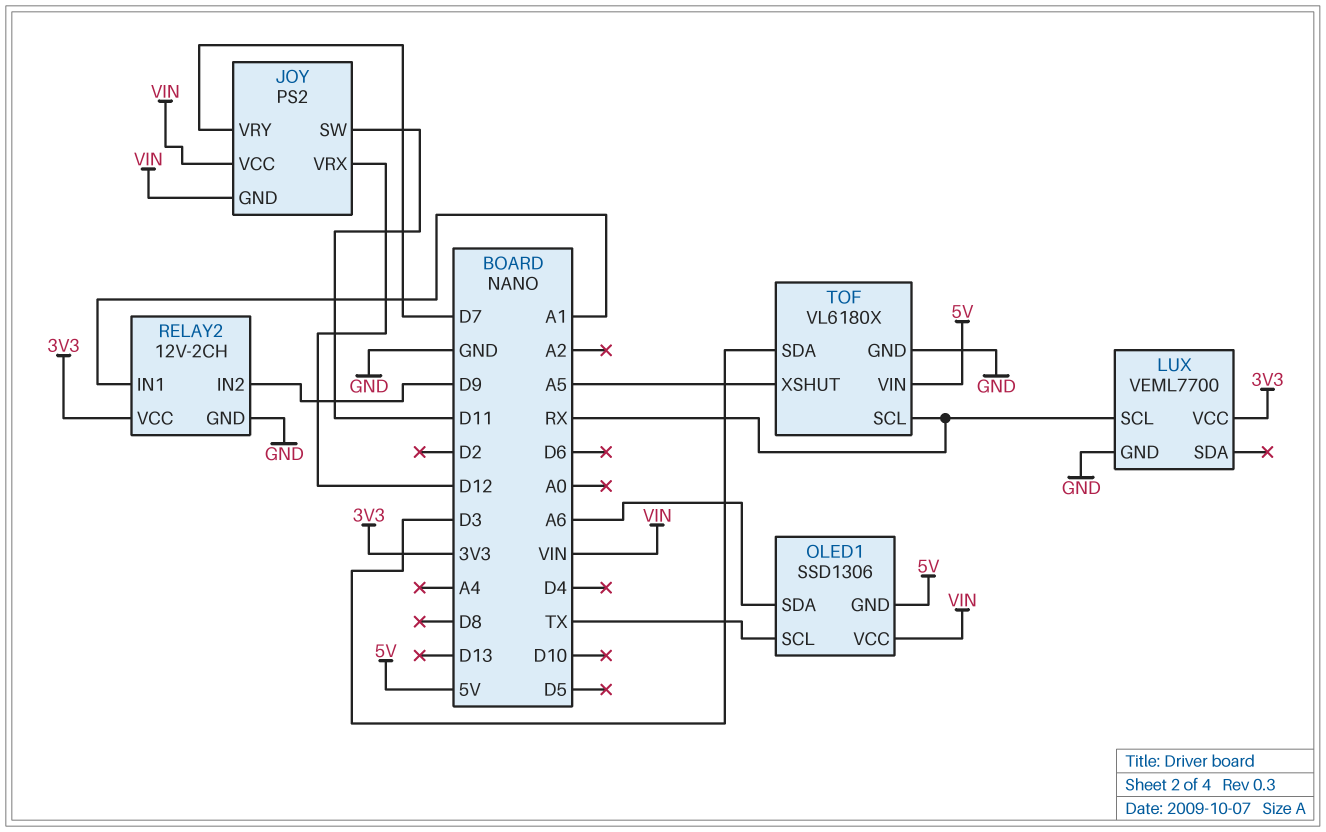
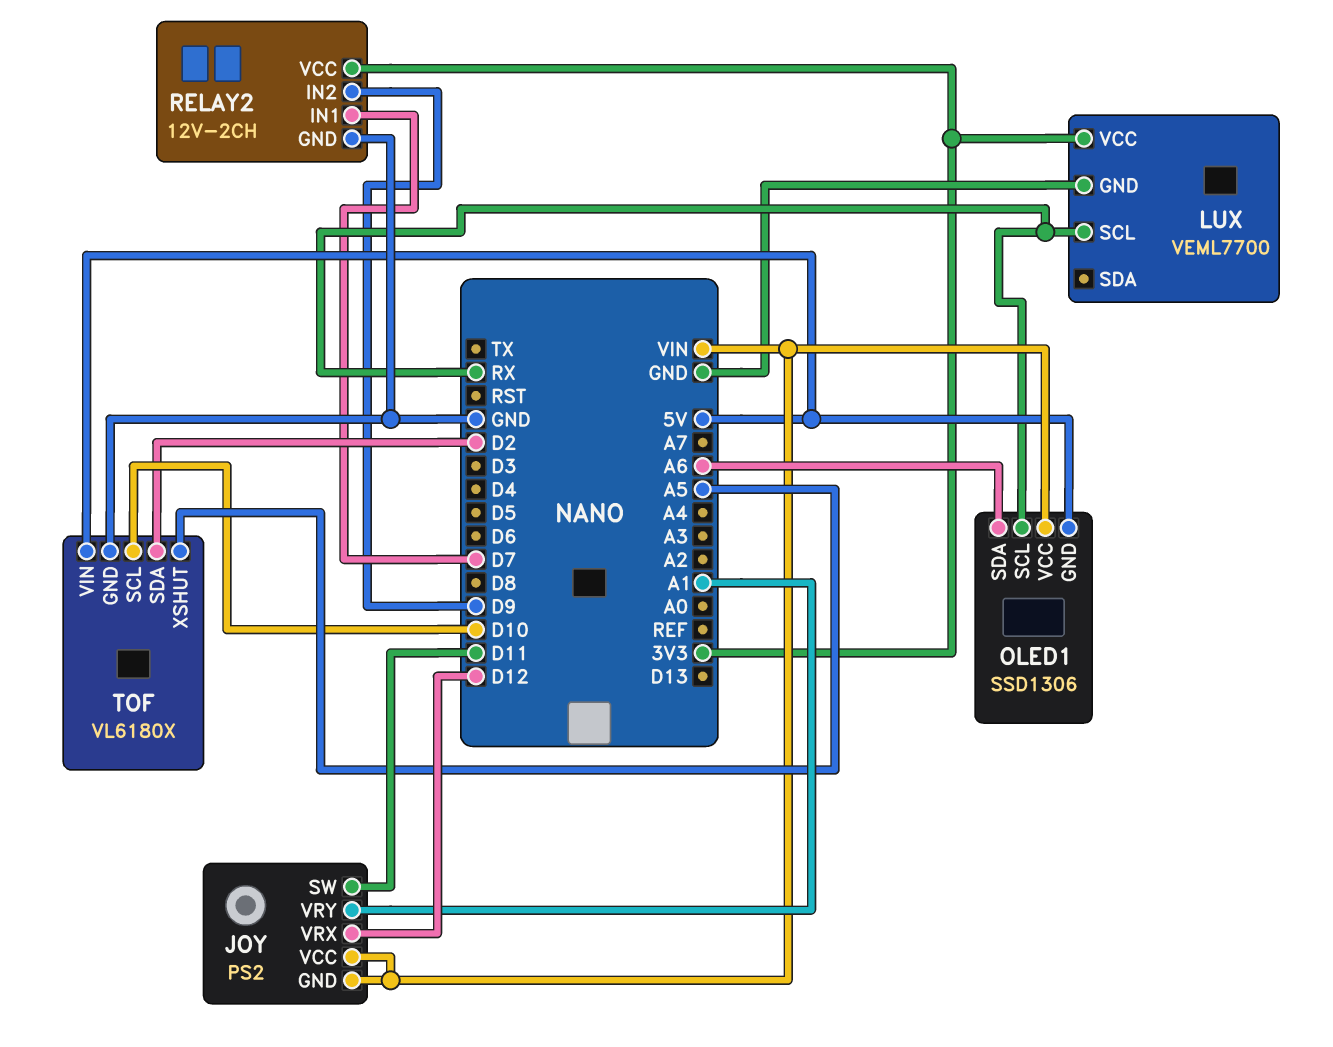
JOY pin VRY: D7 -> A1
OLED1 pin SCL: TX -> RX
RELAY2 pin IN1: A1 -> D7
TOF pin SCL: RX -> D10
TOF pin SDA: D3 -> D2

